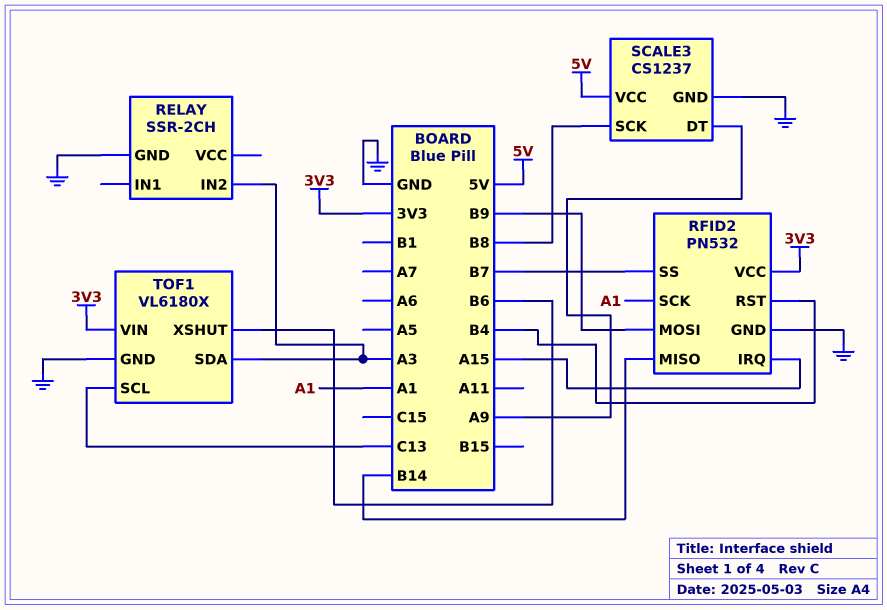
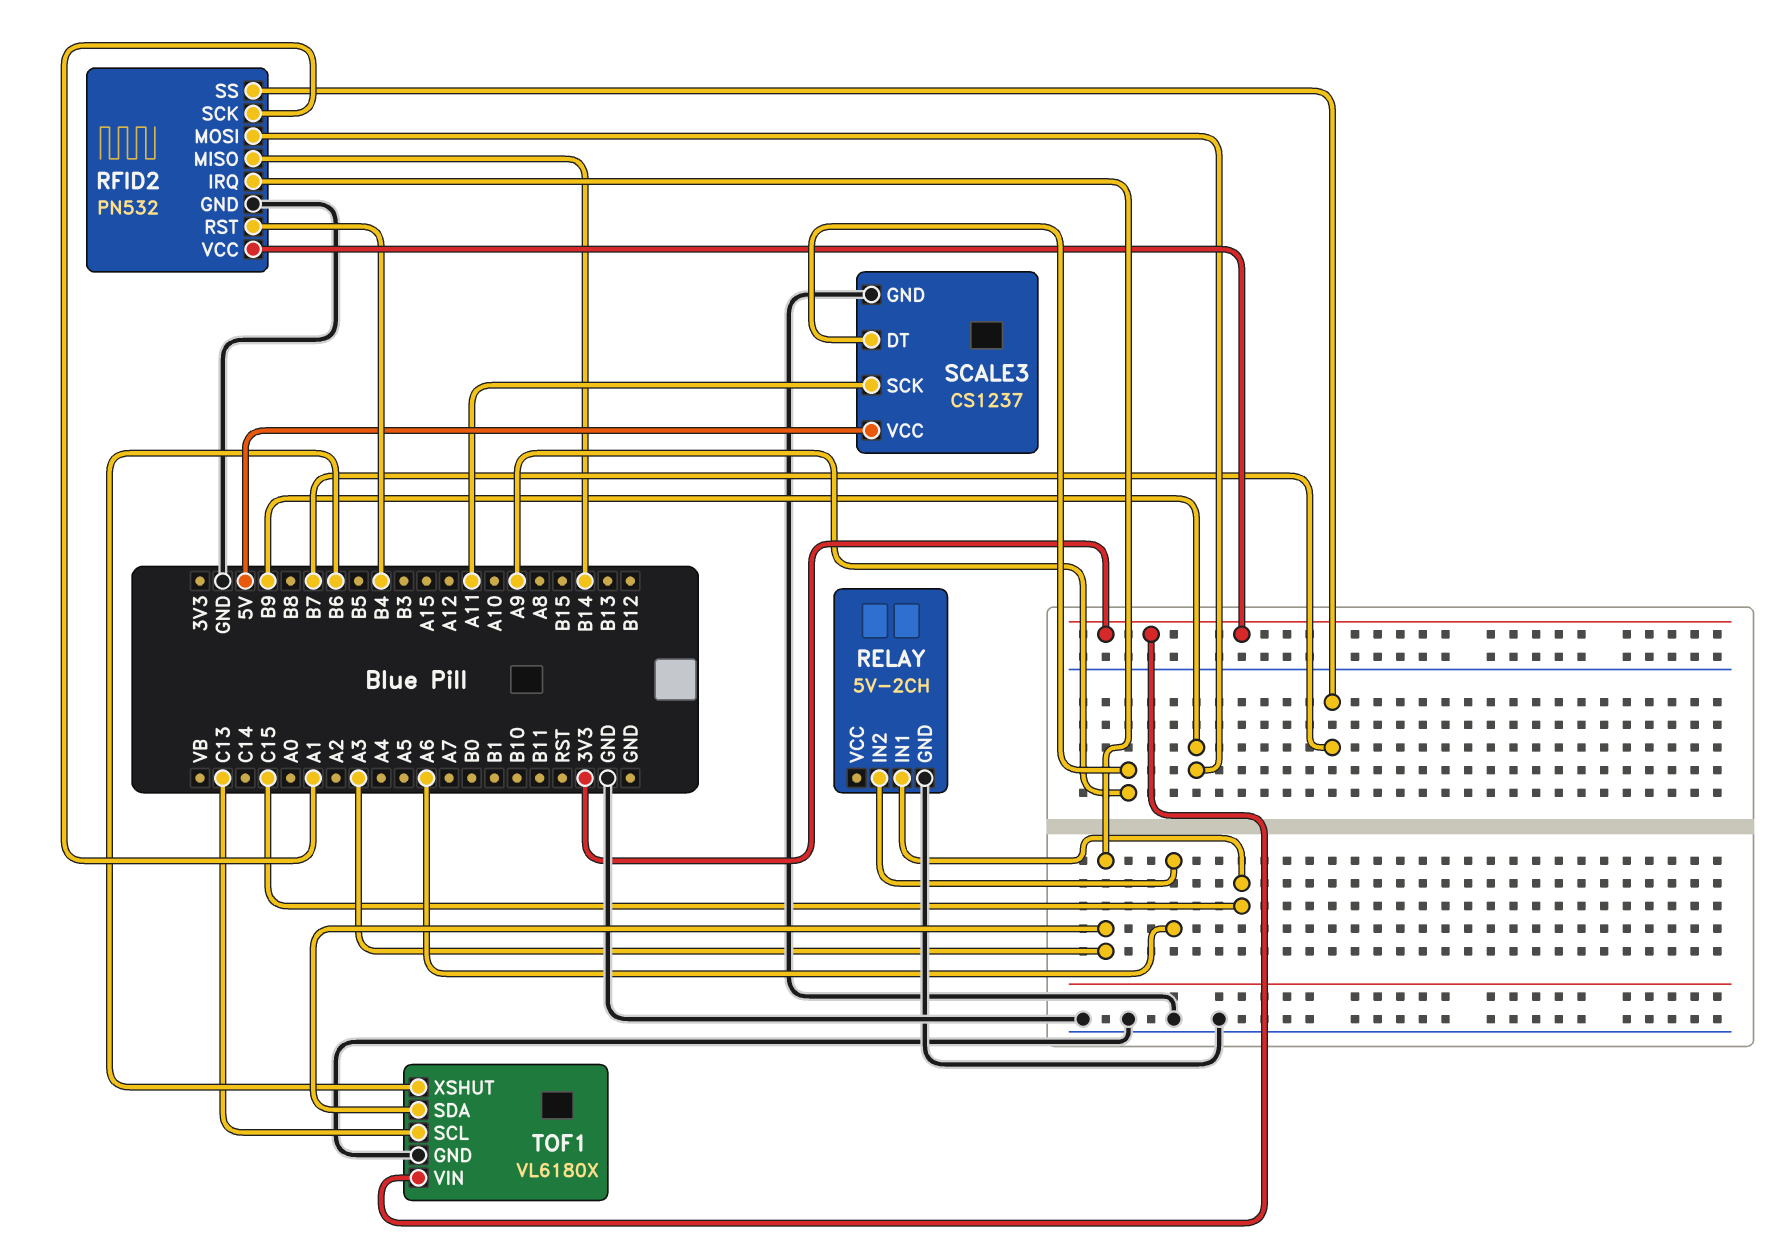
RELAY: SSR-2CH -> 5V-2CH
RELAY pin IN1: none -> C15
RELAY pin IN2: A3 -> A6
RFID2 pin IRQ: A15 -> A3
SCALE3 pin SCK: B8 -> A11

